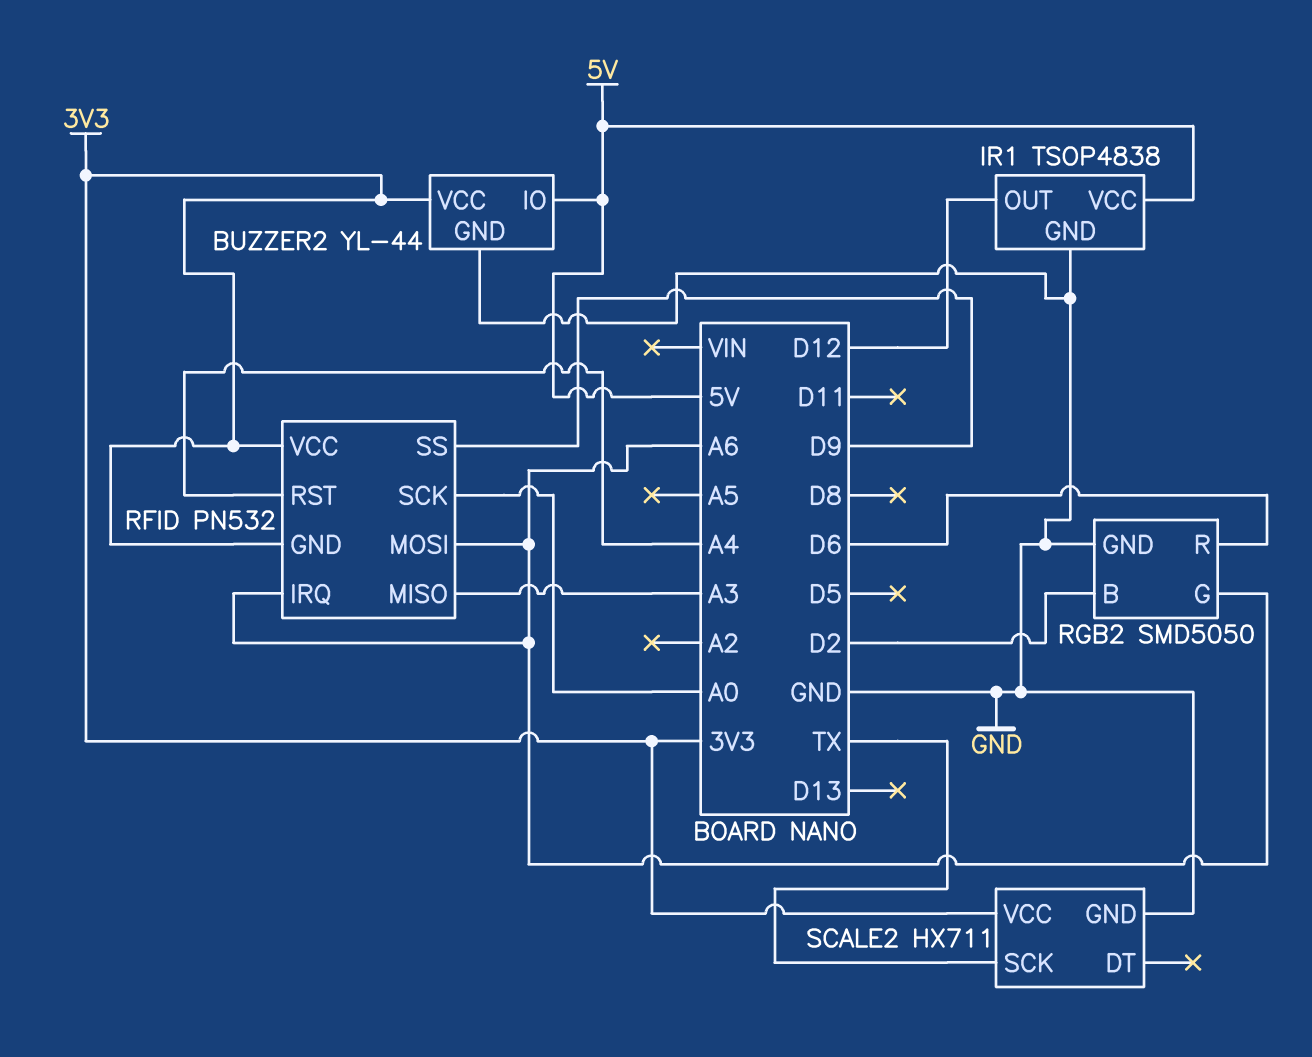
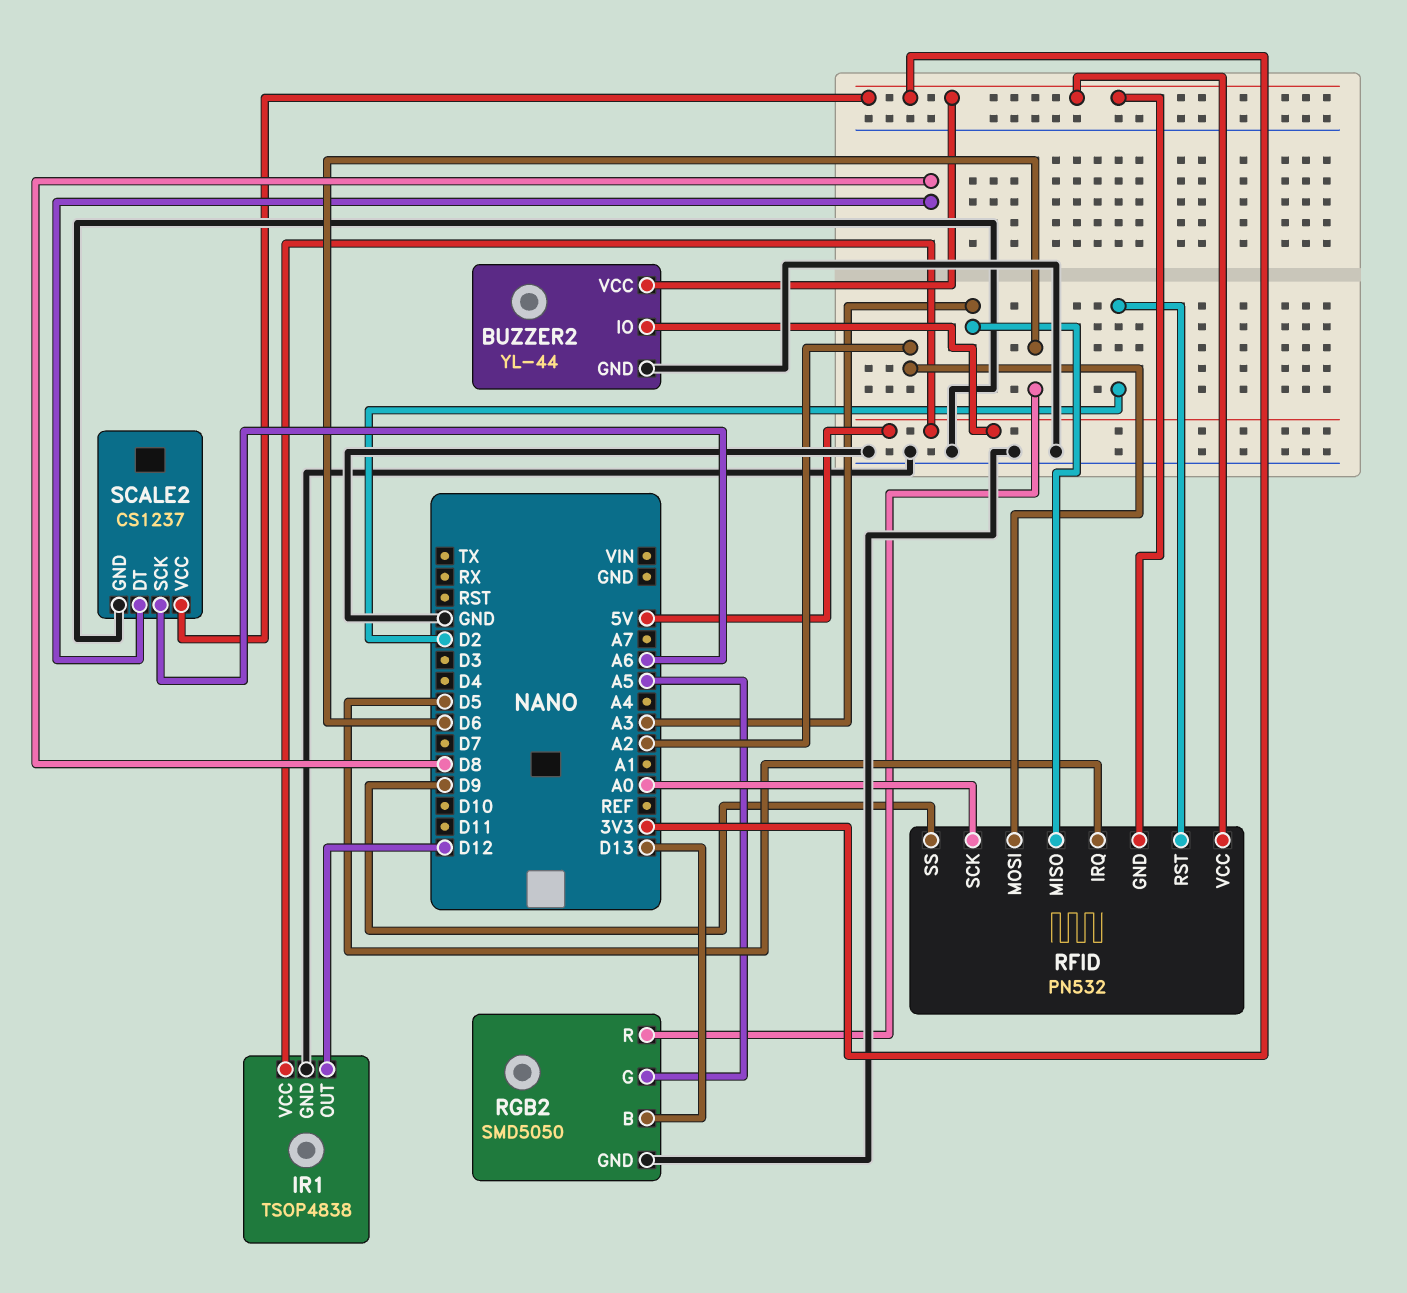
RFID pin IRQ: A6 -> D5
RFID pin MOSI: A6 -> A2
RFID pin RST: A4 -> D2
RGB2 pin B: D2 -> D13
RGB2 pin G: A6 -> A5
SCALE2: HX711 -> CS1237
SCALE2 pin DT: none -> D8
SCALE2 pin SCK: TX -> A6

